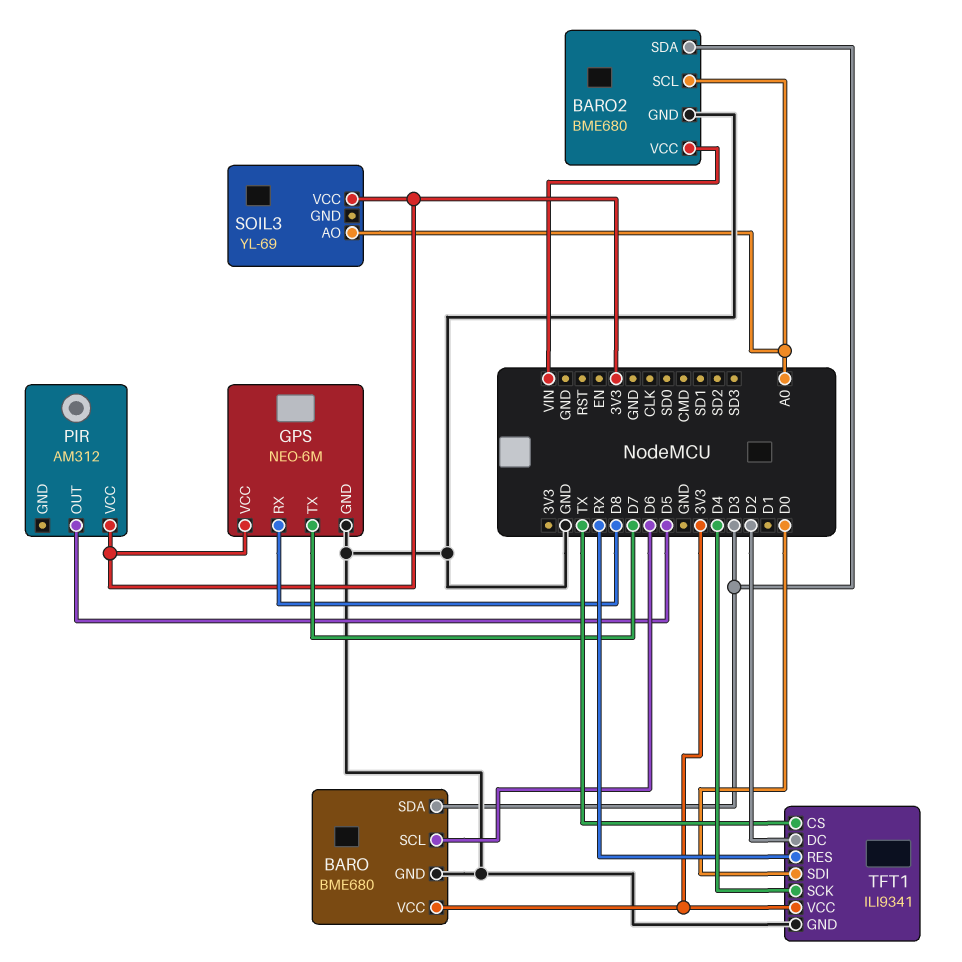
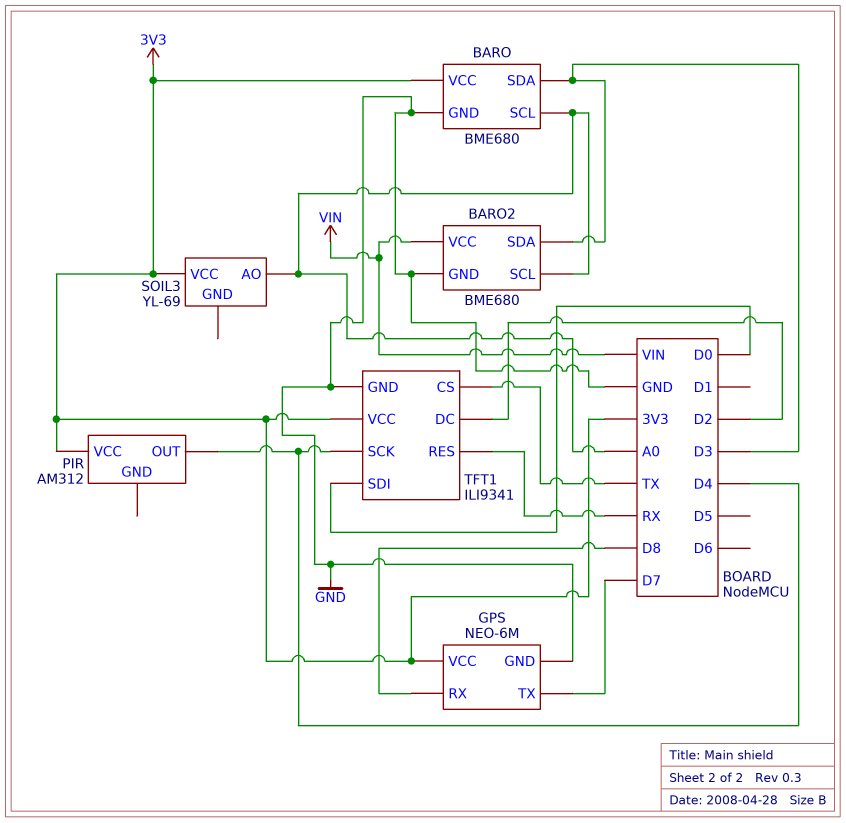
BARO pin SCL: D6 -> A0
PIR pin OUT: D5 -> D4

